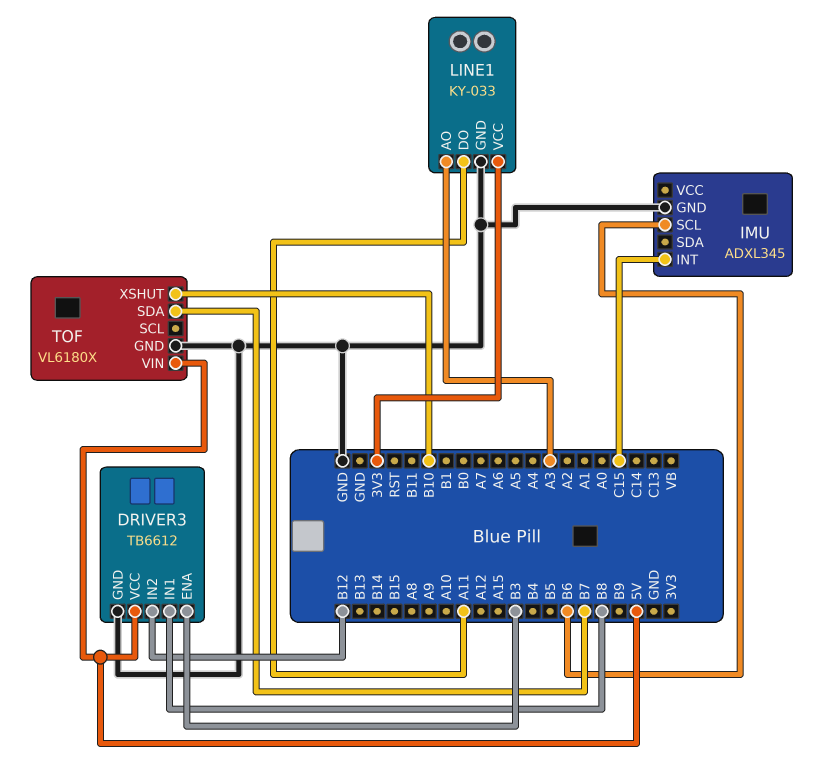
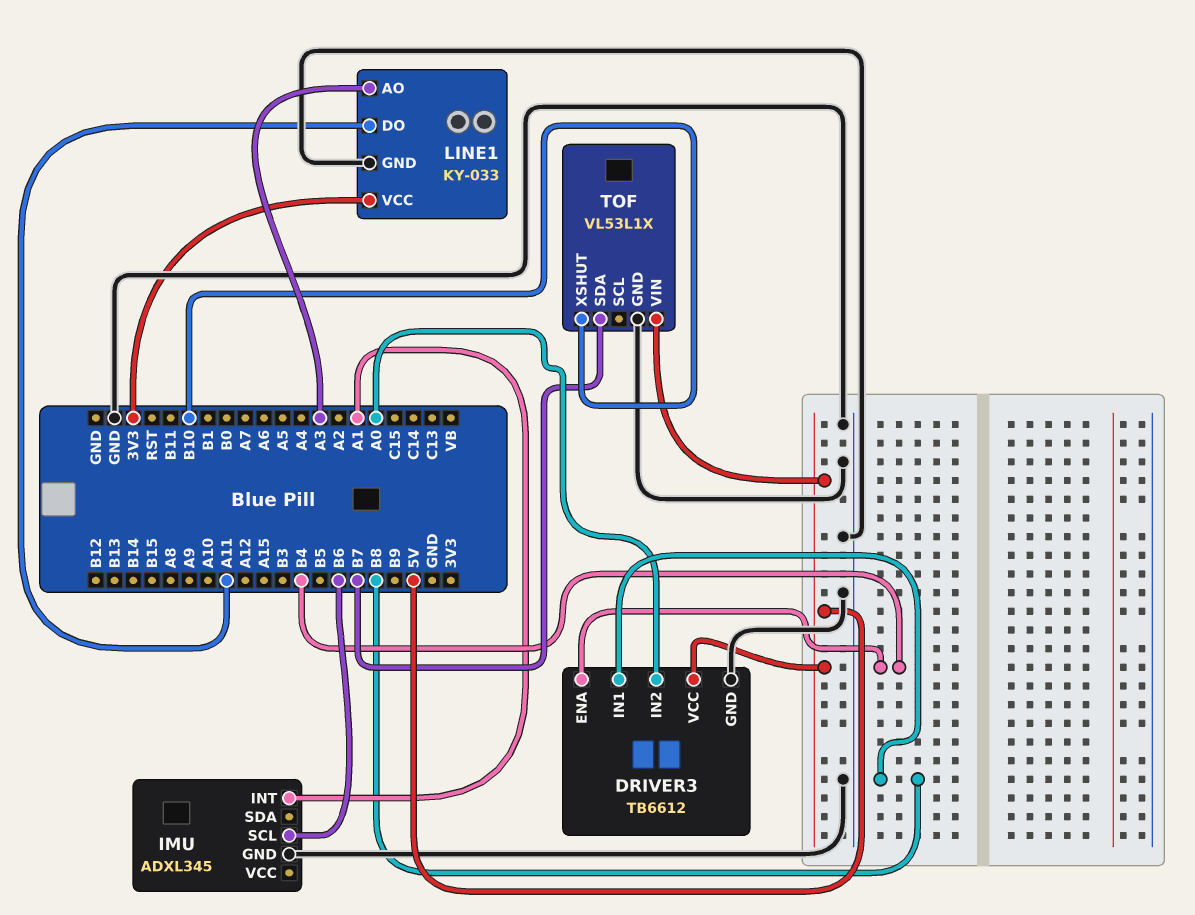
DRIVER3 pin ENA: B3 -> B4
DRIVER3 pin IN2: B12 -> A0
IMU pin INT: C15 -> A1
TOF: VL6180X -> VL53L1X

